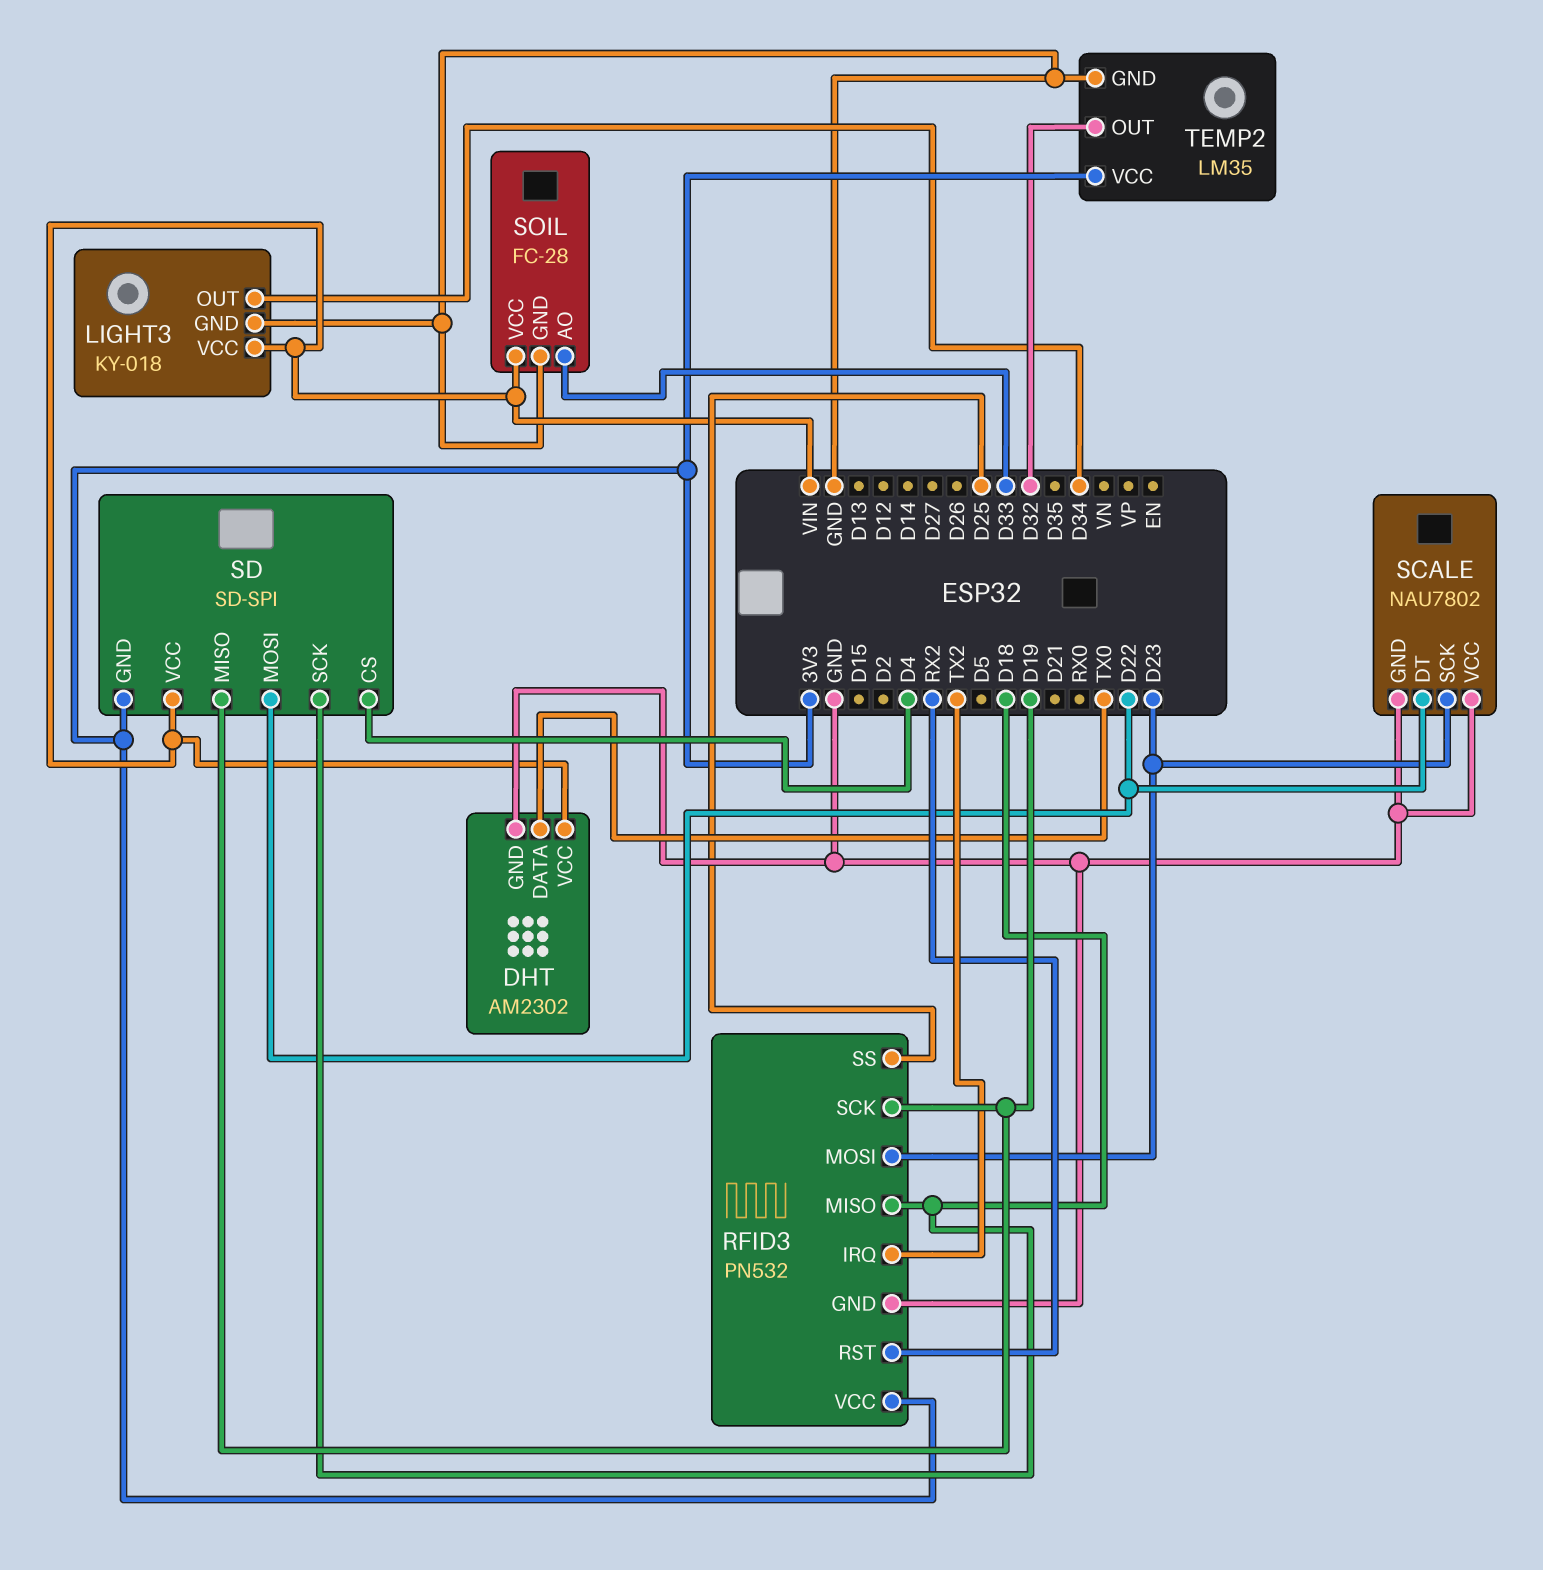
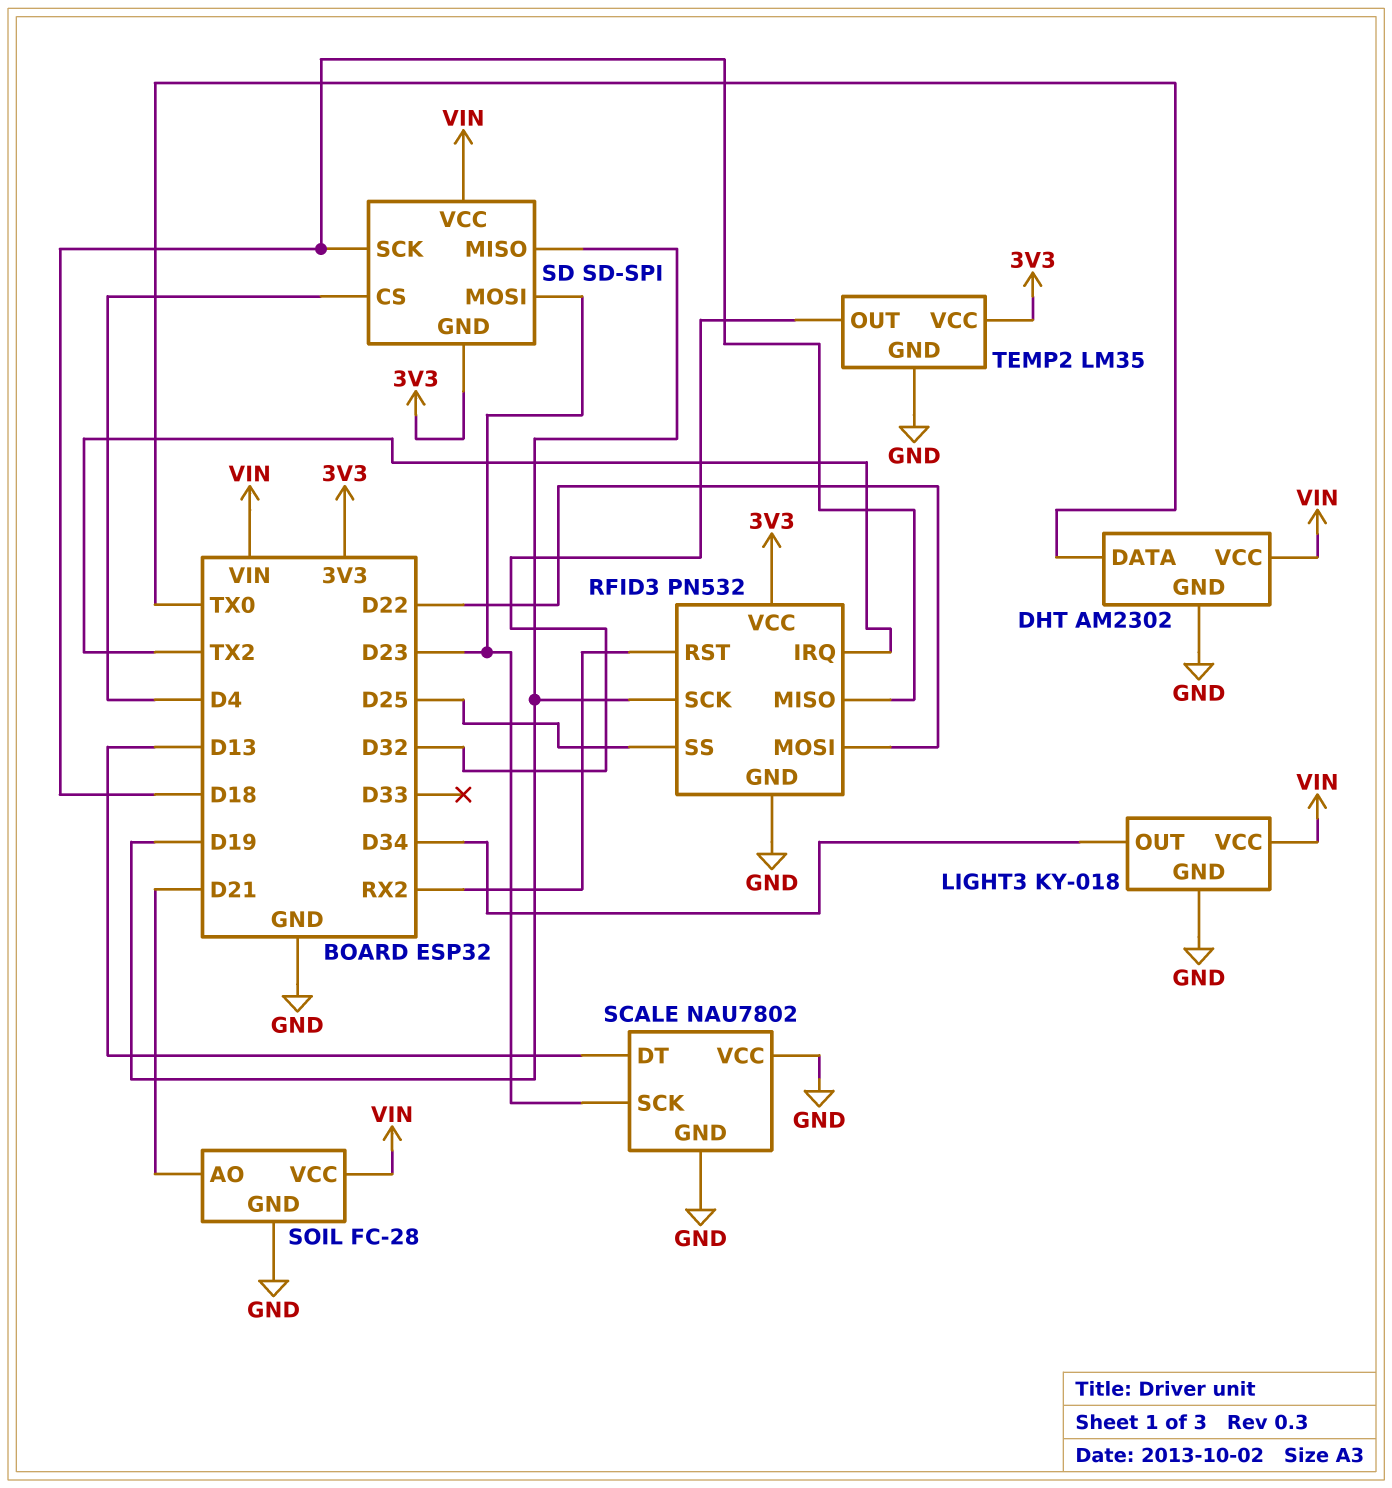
RFID3 pin MOSI: D23 -> D22
SCALE pin DT: D22 -> D13
SD pin MOSI: D22 -> D23
SOIL pin AO: D33 -> D21

